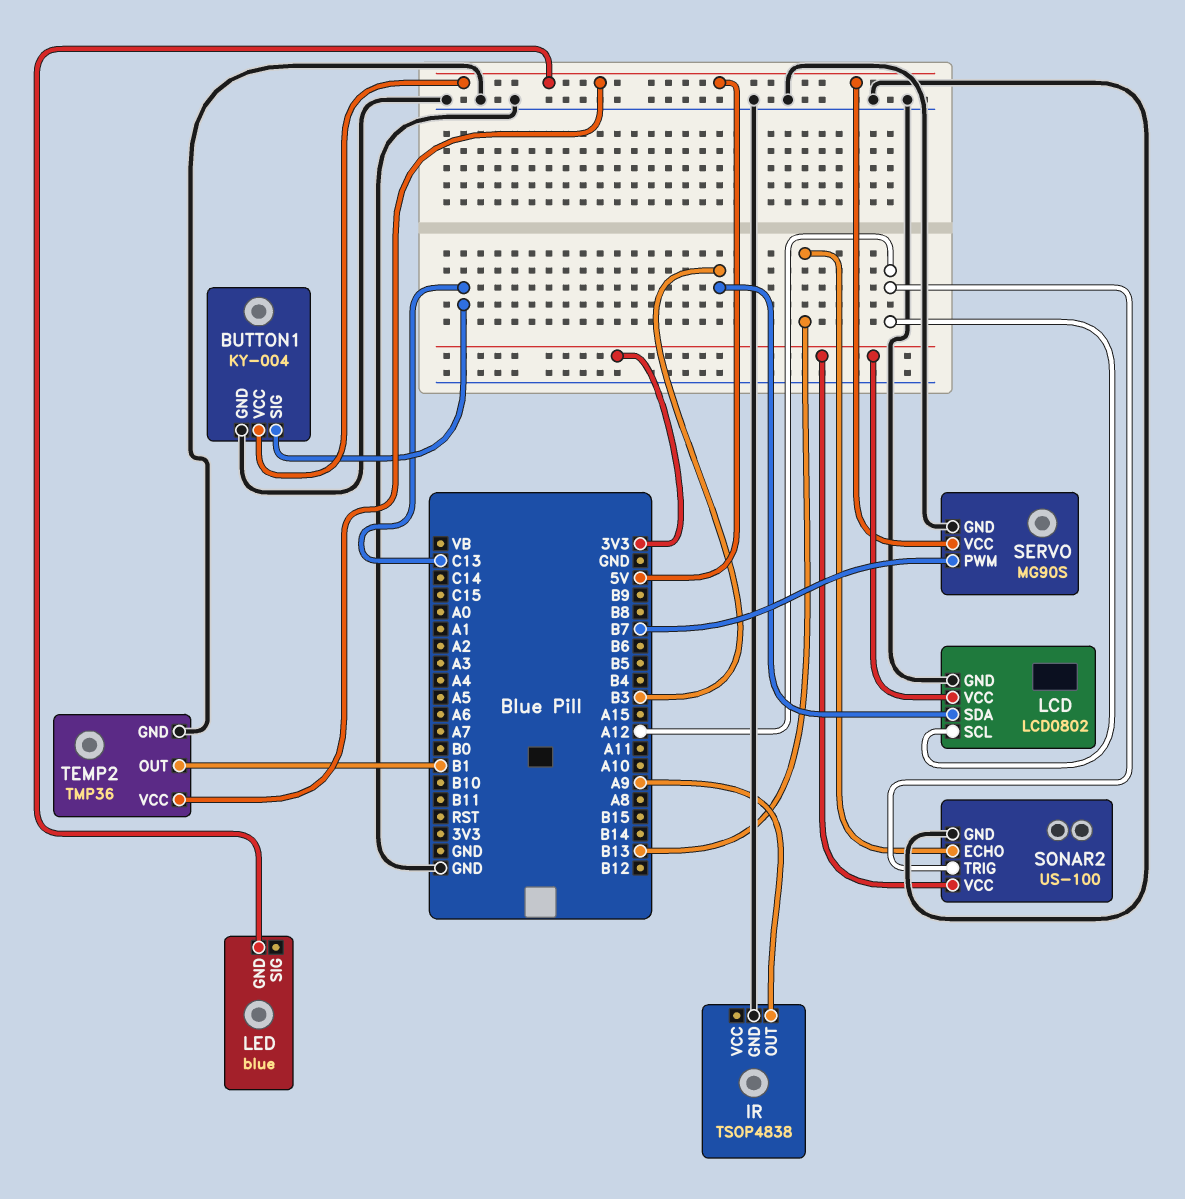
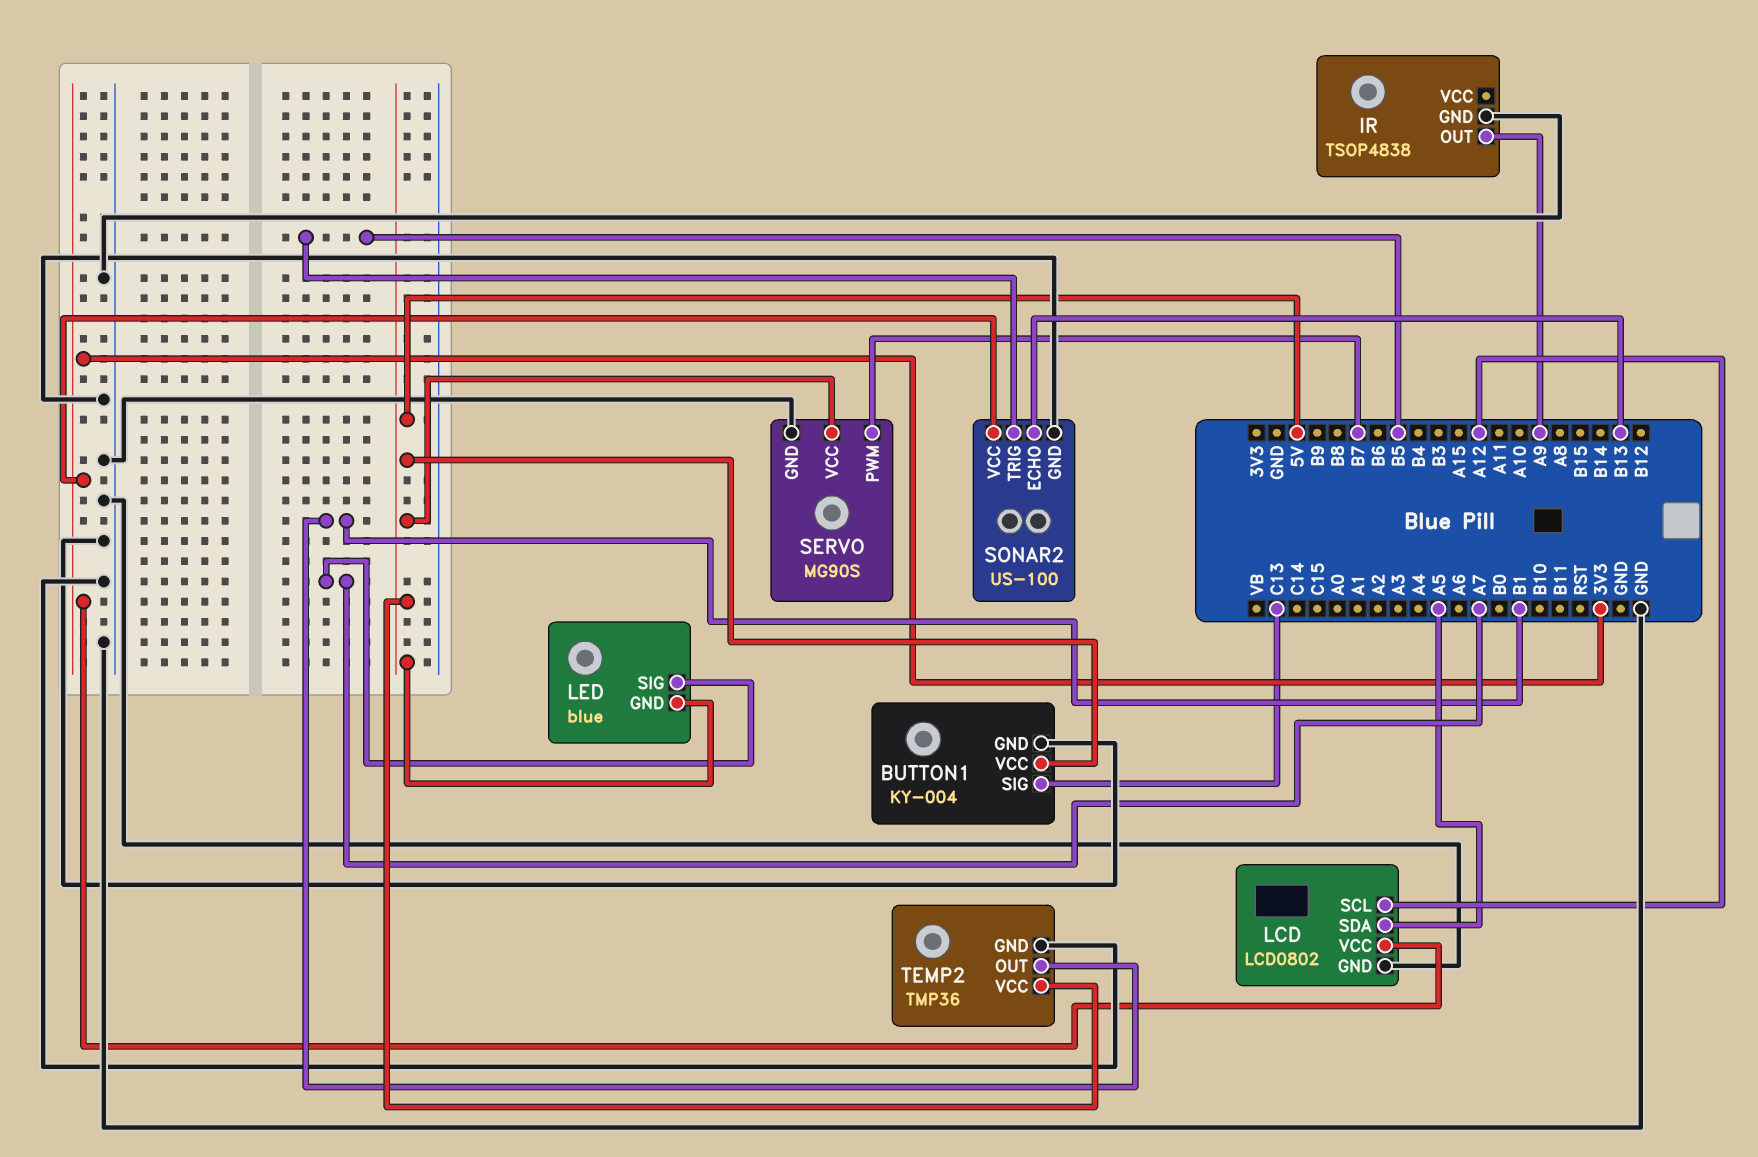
LCD pin SDA: B3 -> A5
LED pin SIG: none -> A7
SONAR2 pin TRIG: A12 -> B5

